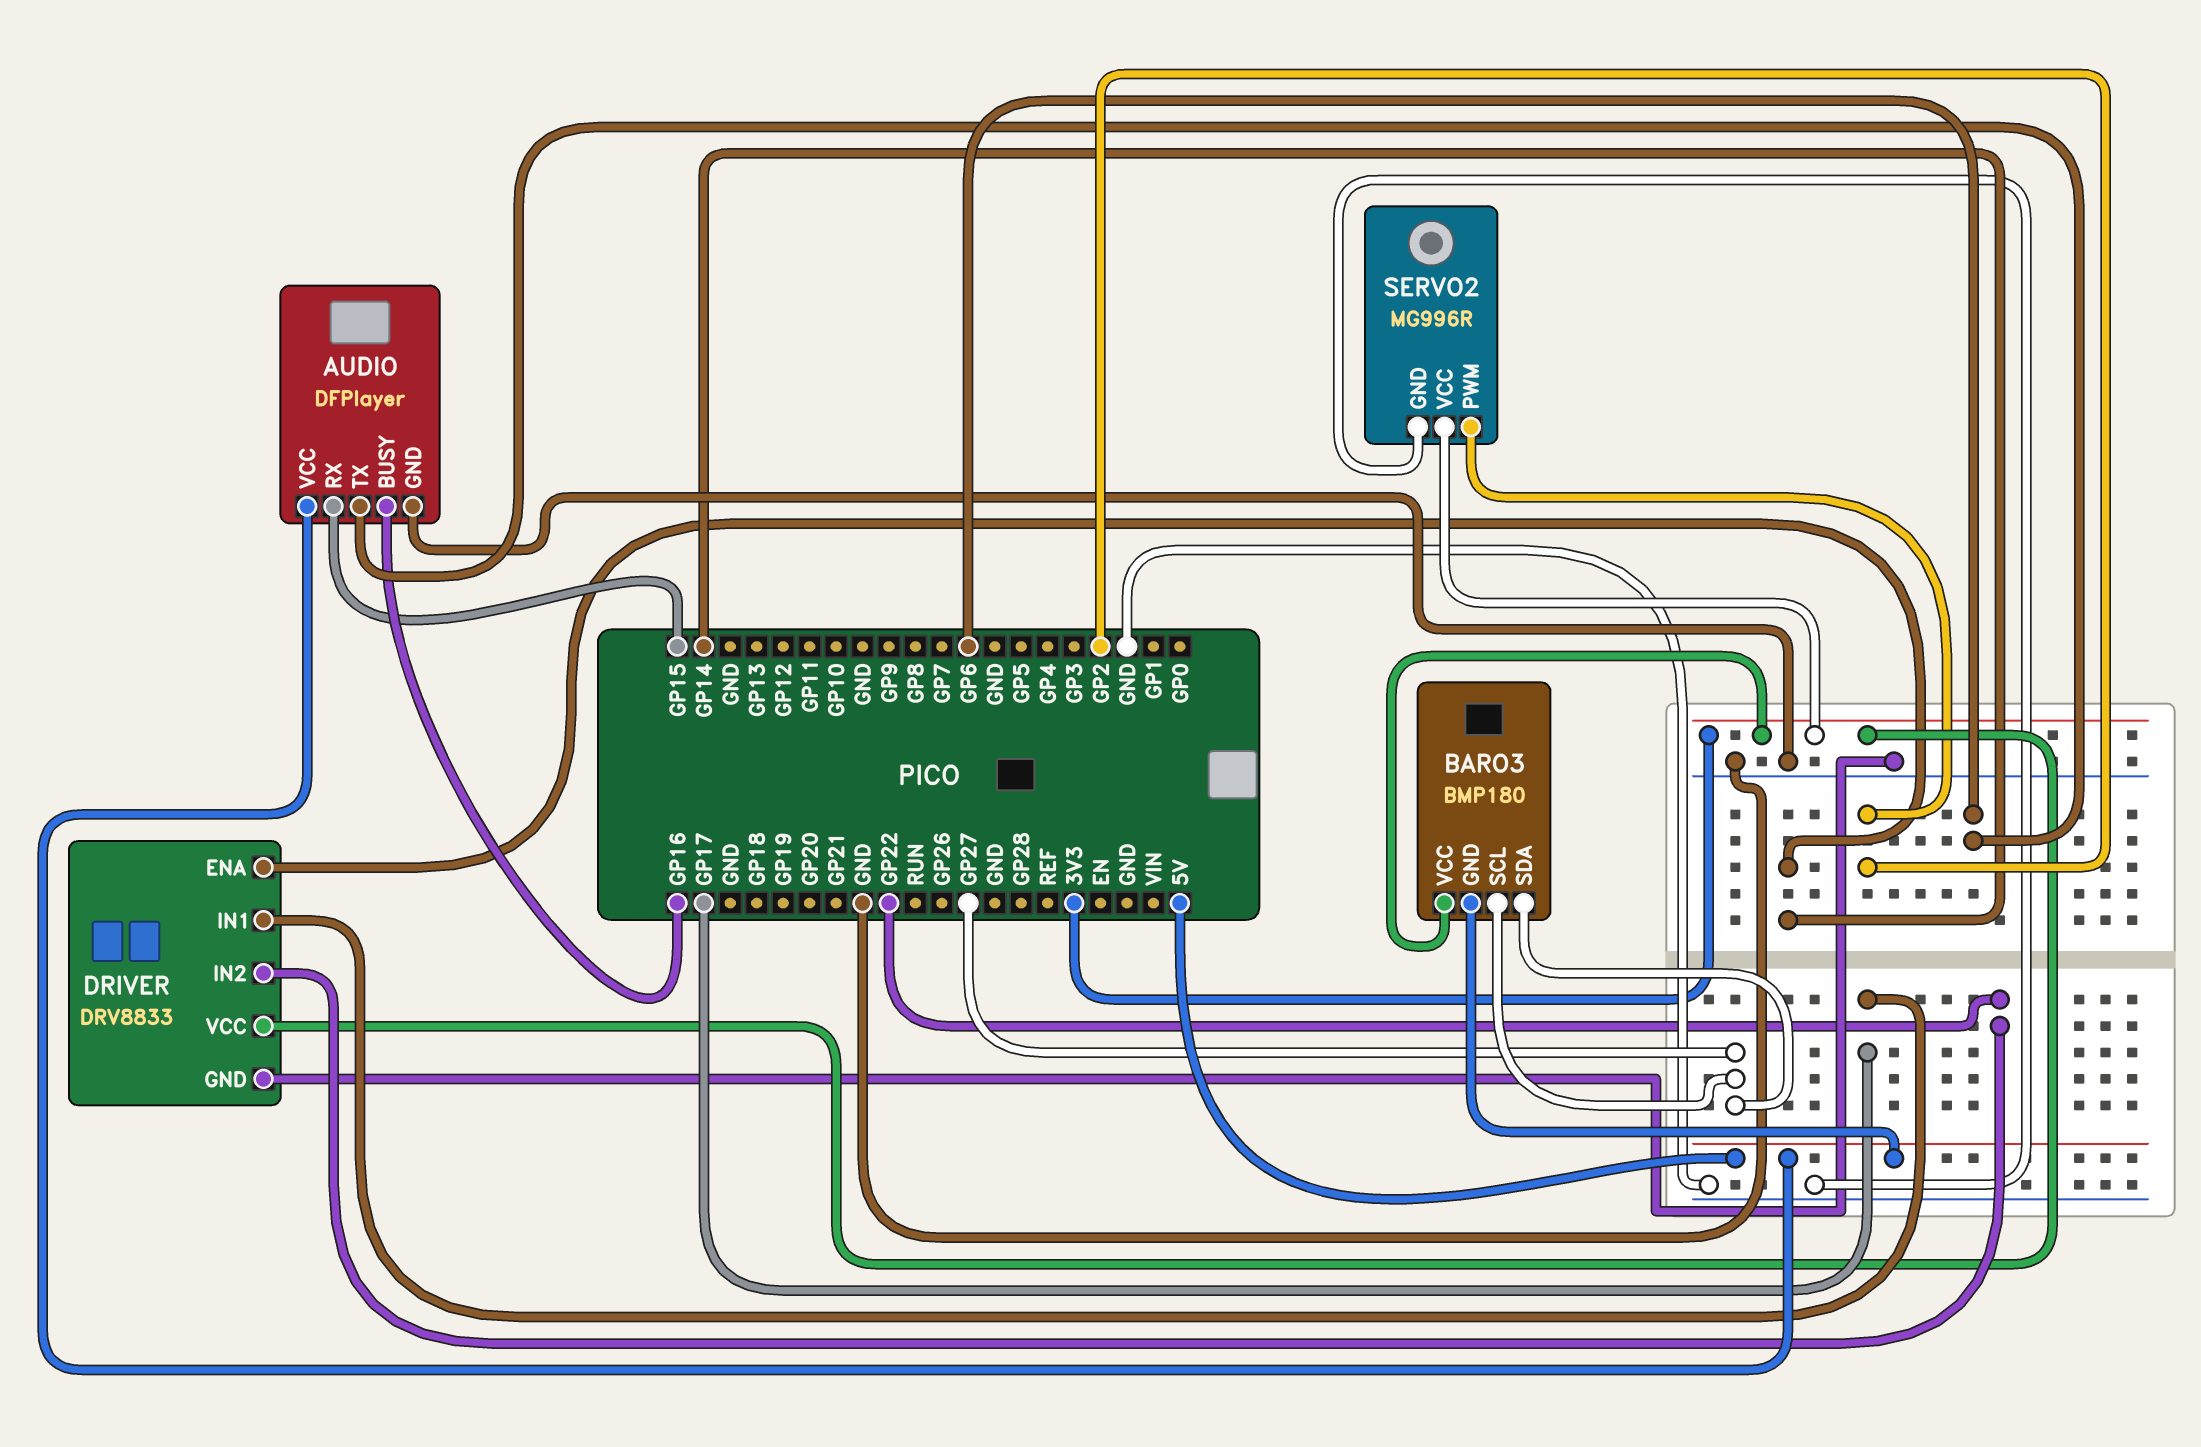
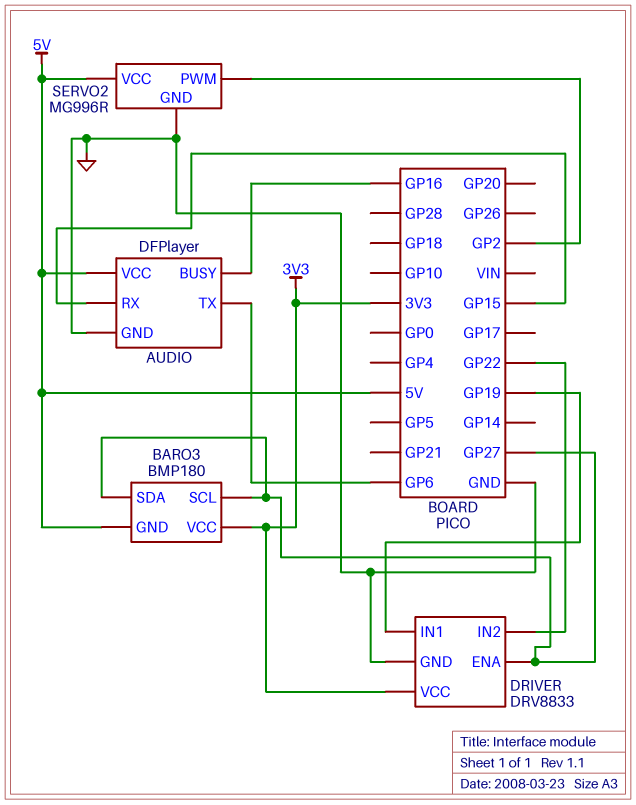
DRIVER pin ENA: GP14 -> GP27
DRIVER pin IN1: GP17 -> GP19
SERVO2 pin VCC: 3V3 -> 5V

